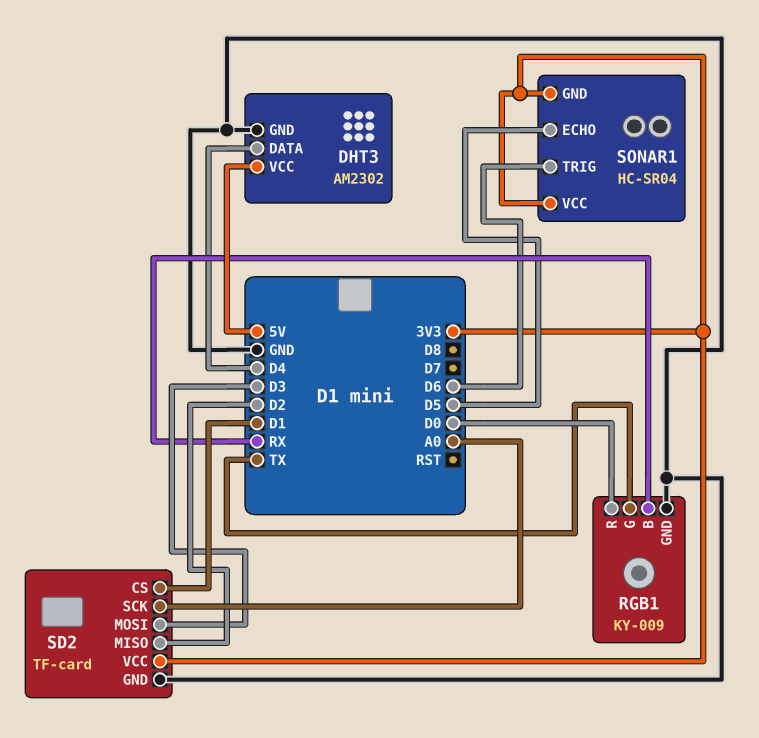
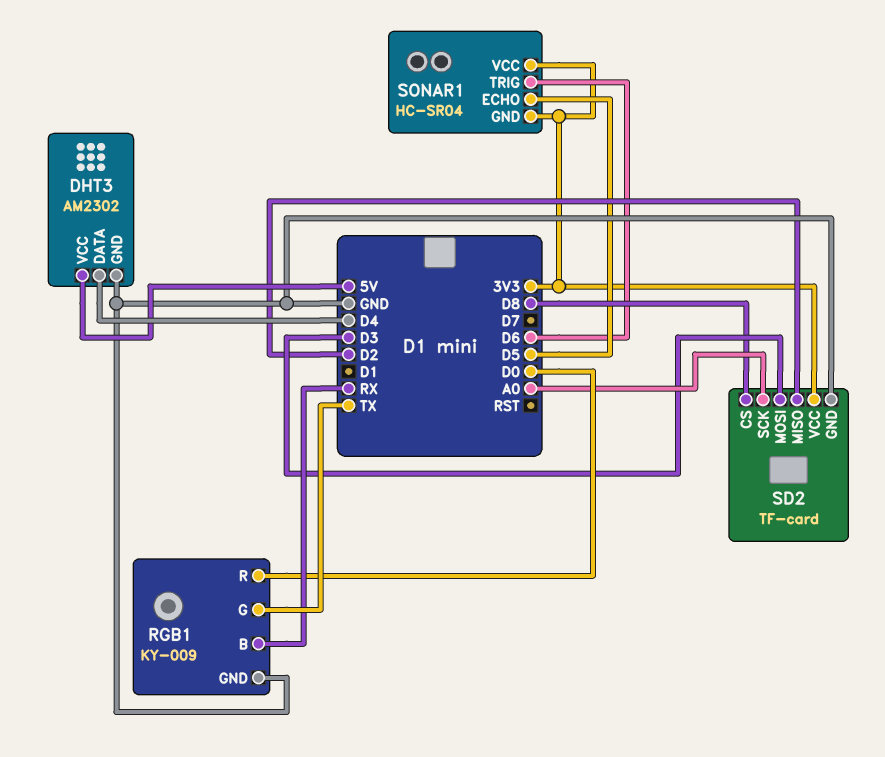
SD2 pin CS: D1 -> D8

